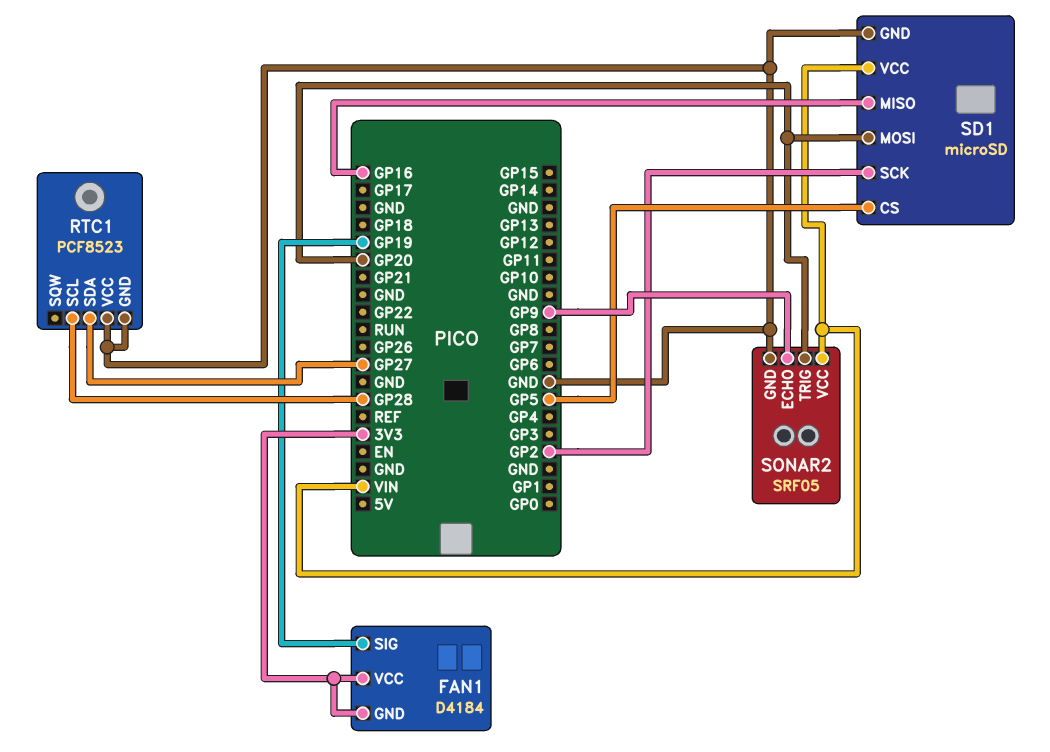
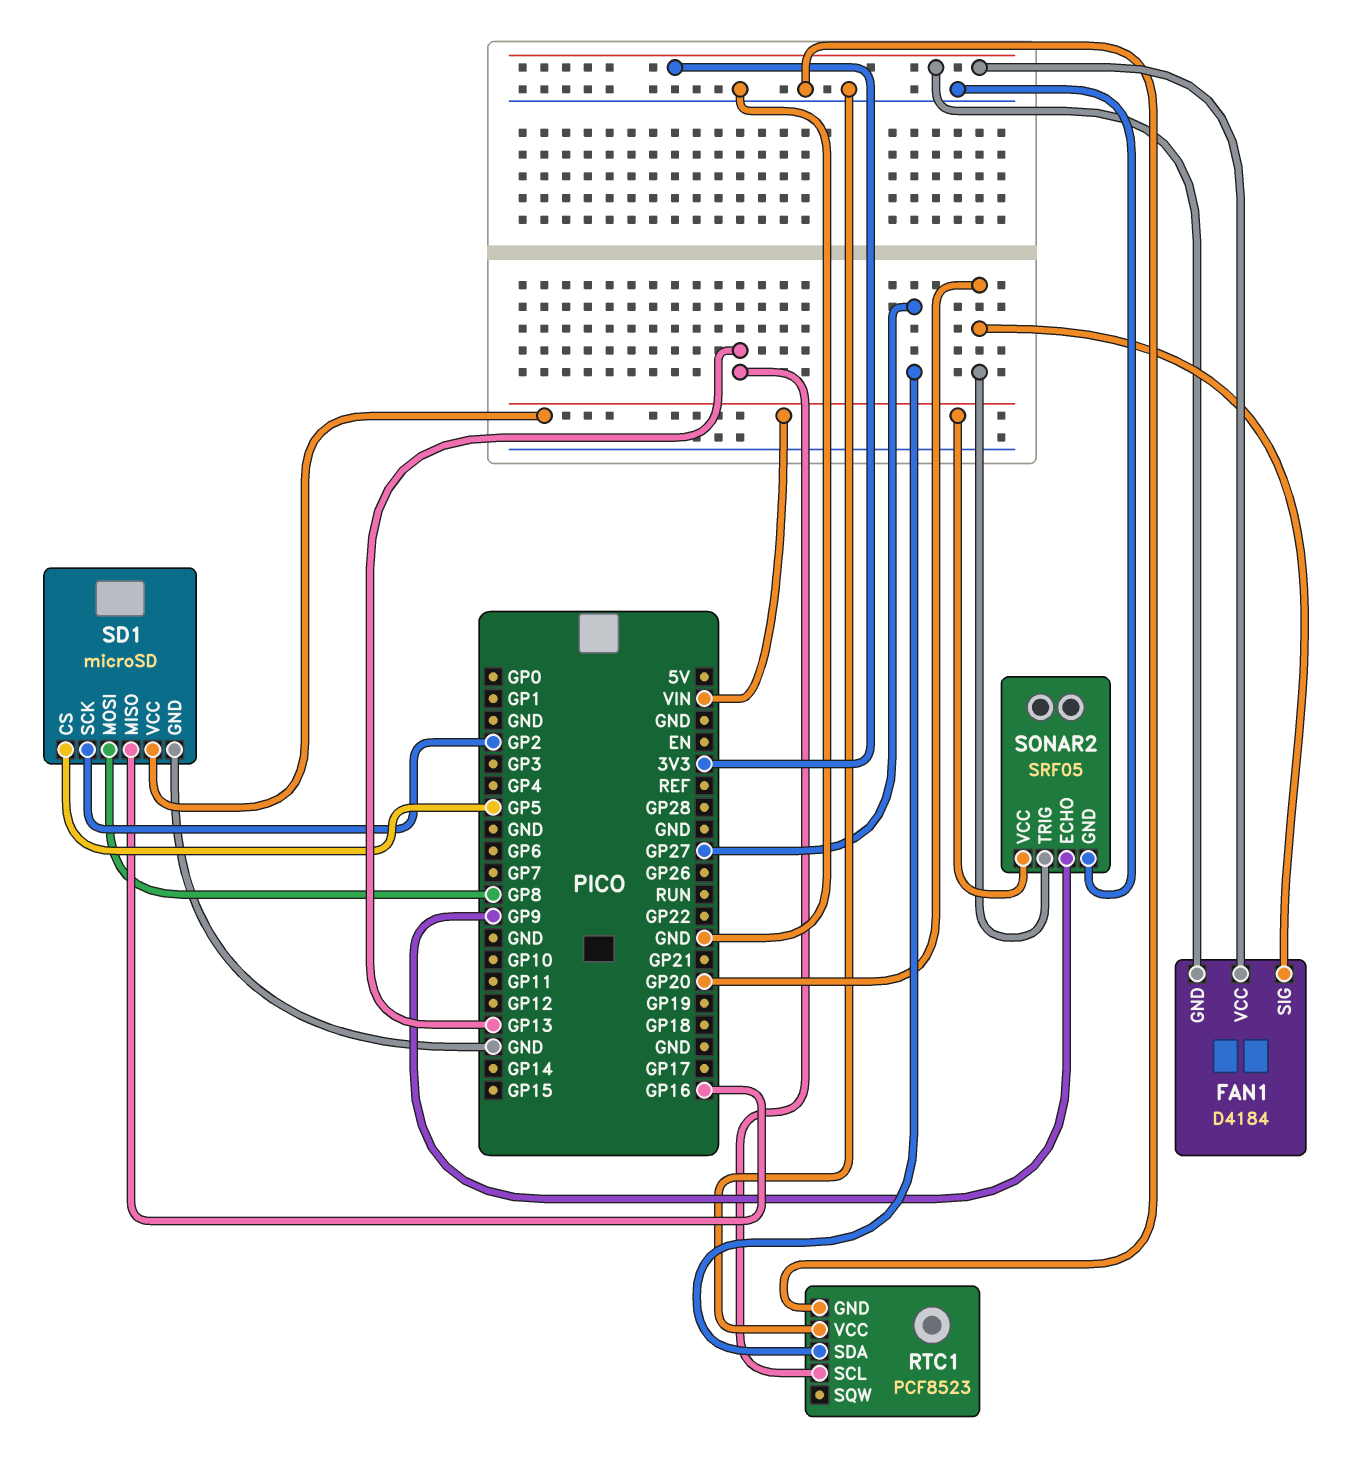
FAN1 pin SIG: GP19 -> GP20
RTC1 pin SCL: GP28 -> GP13
SD1 pin MOSI: GP20 -> GP8

